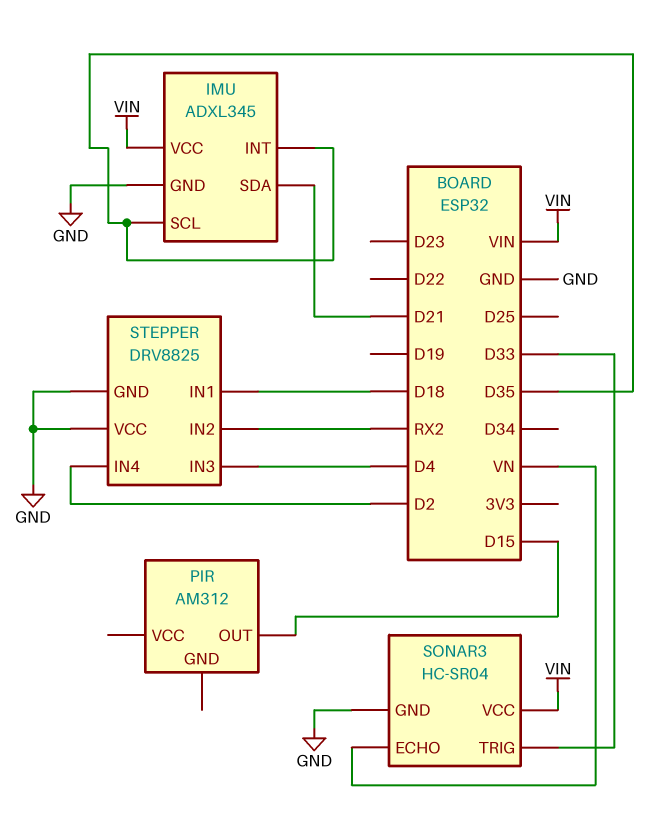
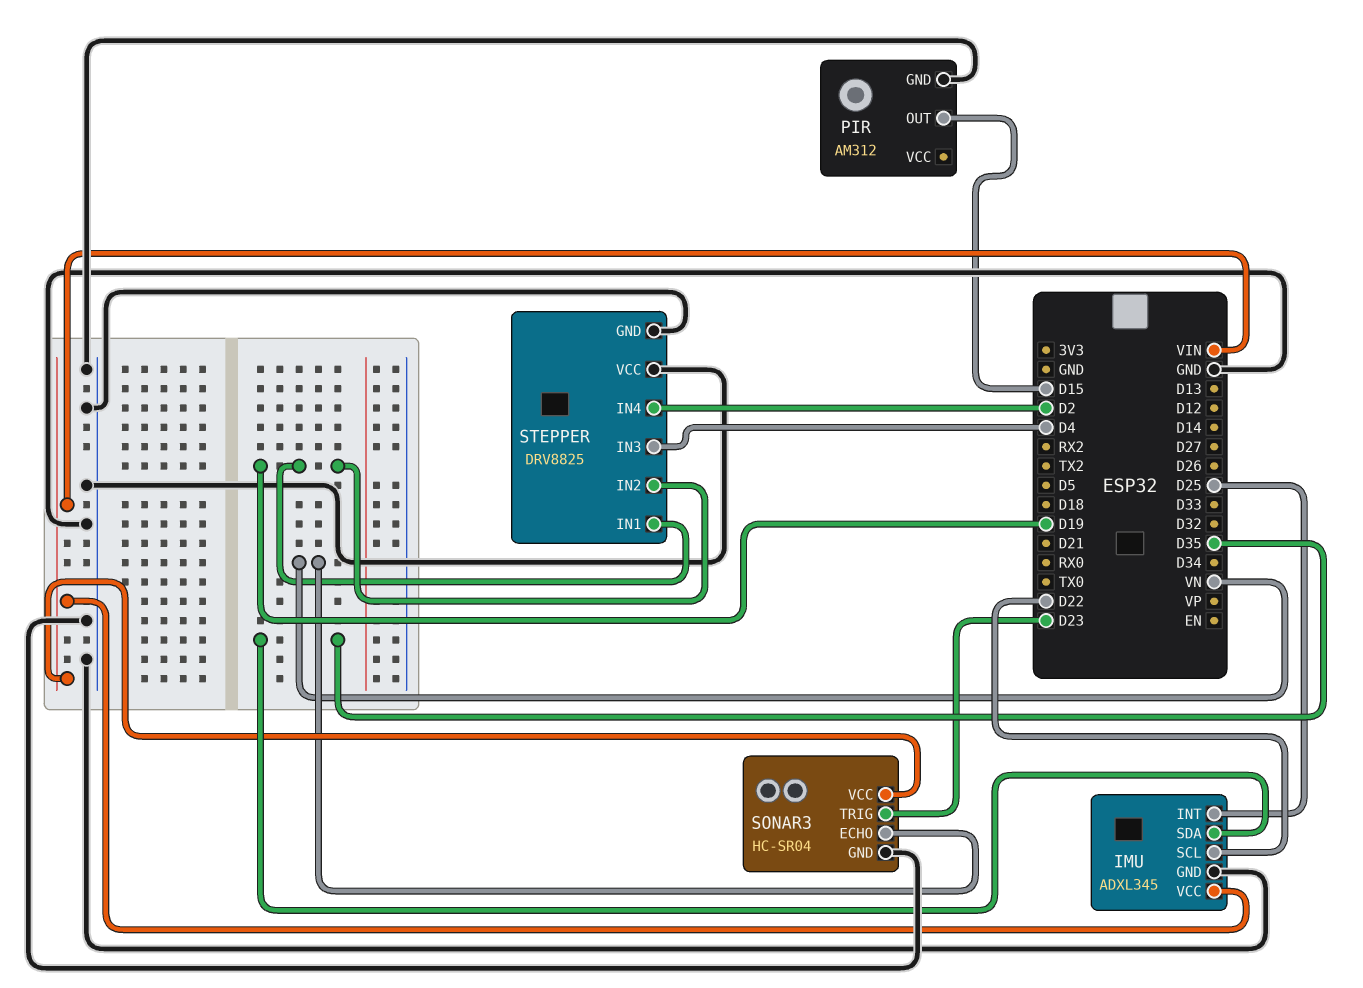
IMU pin INT: D35 -> D25
IMU pin SCL: D35 -> D22
IMU pin SDA: D21 -> D35
PIR pin GND: none -> GND
SONAR3 pin TRIG: D33 -> D23
STEPPER pin IN1: D18 -> D19
STEPPER pin IN2: RX2 -> D19

